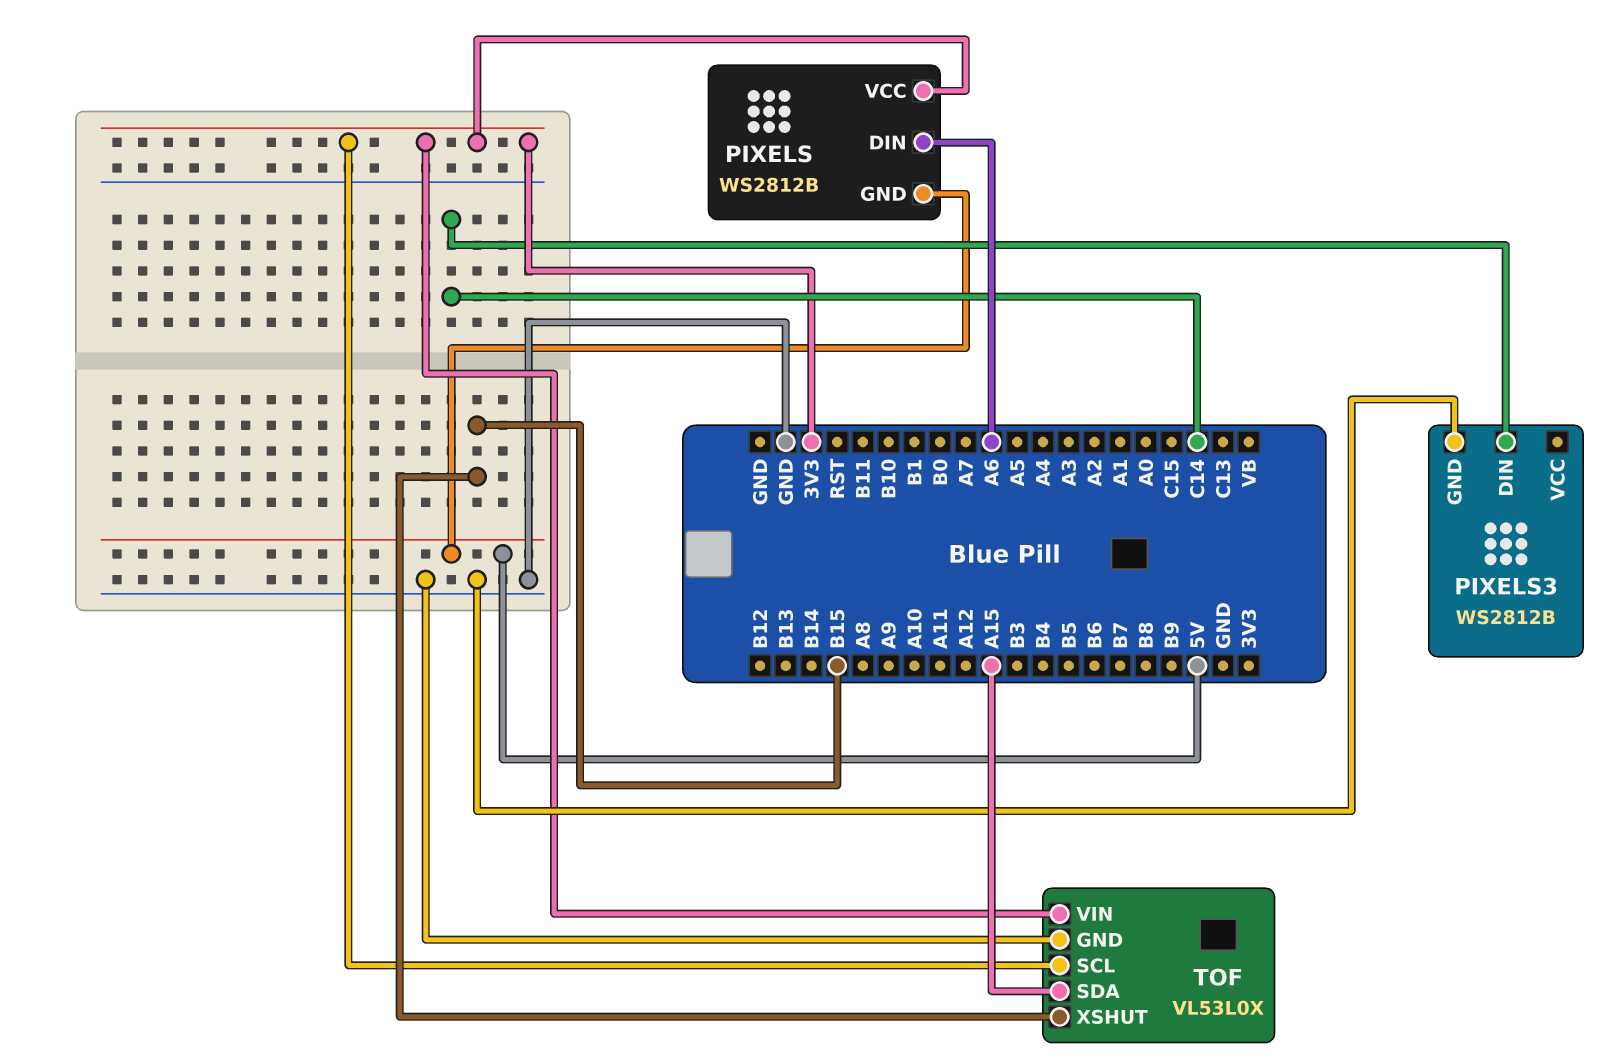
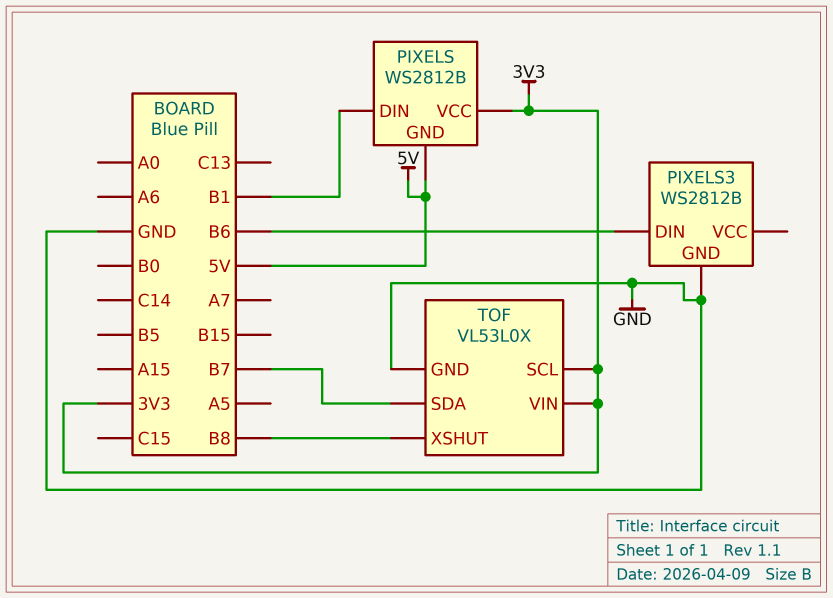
PIXELS pin DIN: A6 -> B1
PIXELS3 pin DIN: C14 -> B6
TOF pin SDA: A15 -> B7
TOF pin XSHUT: B15 -> B8

